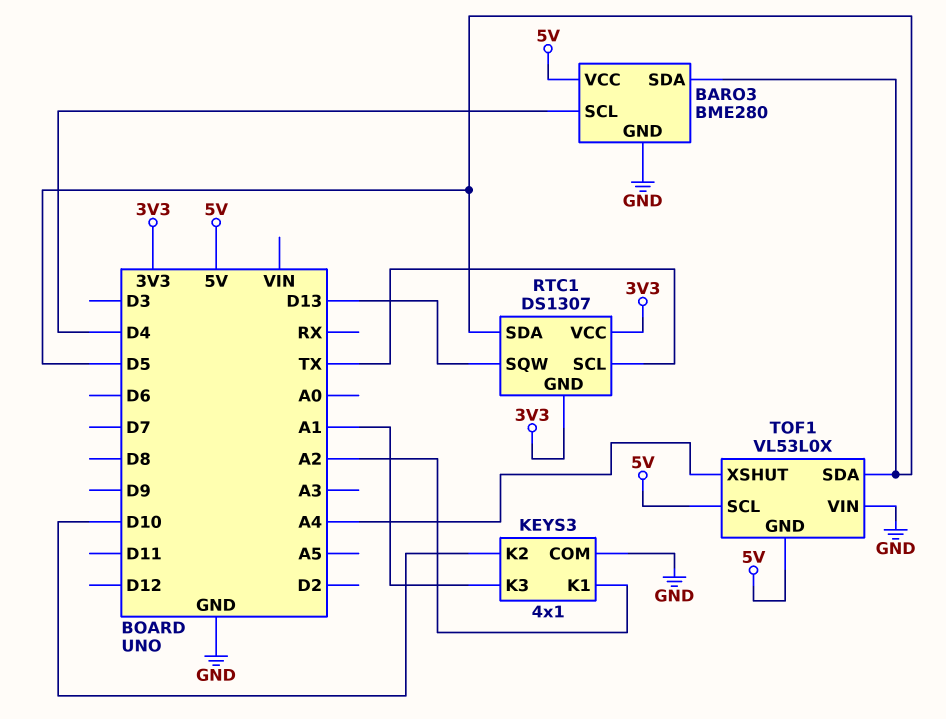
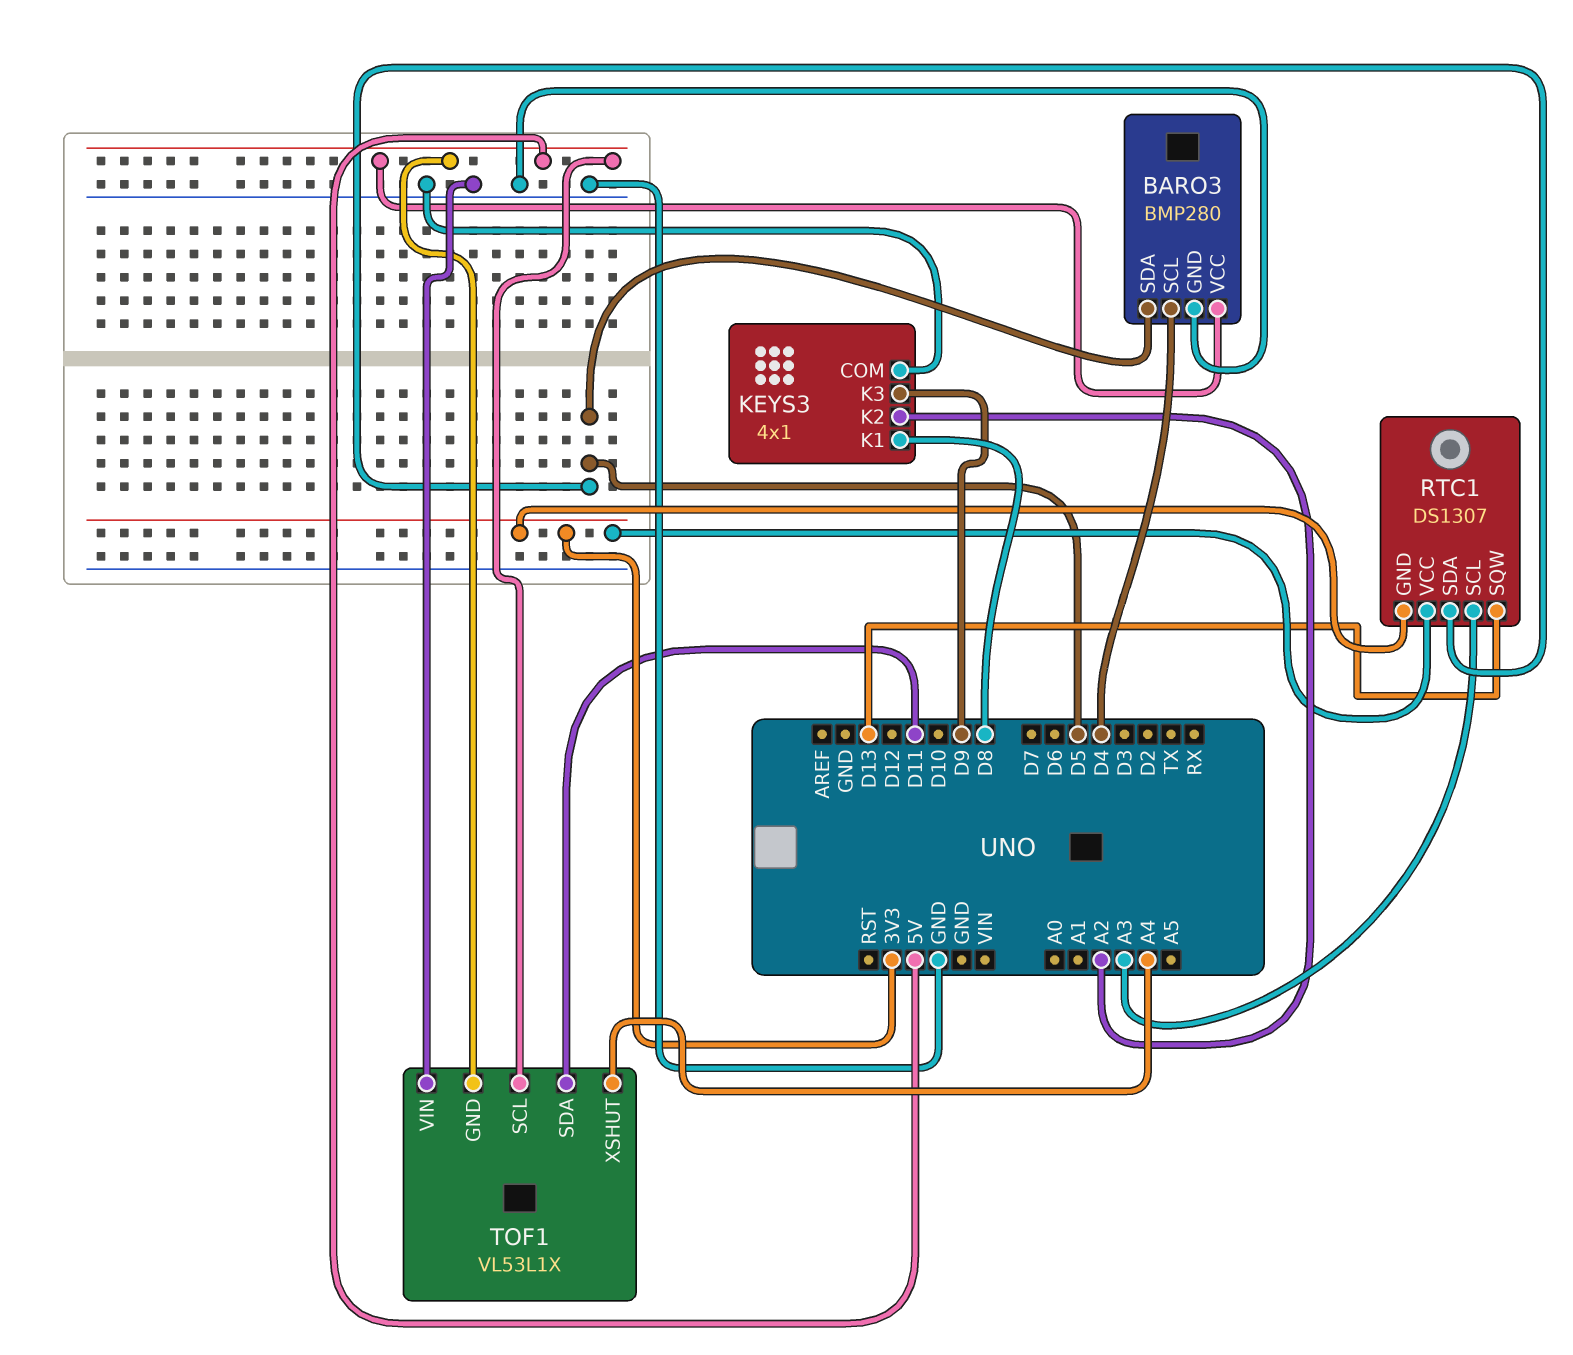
BARO3: BME280 -> BMP280
KEYS3 pin K1: A2 -> D8
KEYS3 pin K2: D10 -> A2
KEYS3 pin K3: A1 -> D9
RTC1 pin SCL: TX -> A3
TOF1: VL53L0X -> VL53L1X
TOF1 pin SDA: D5 -> D11

